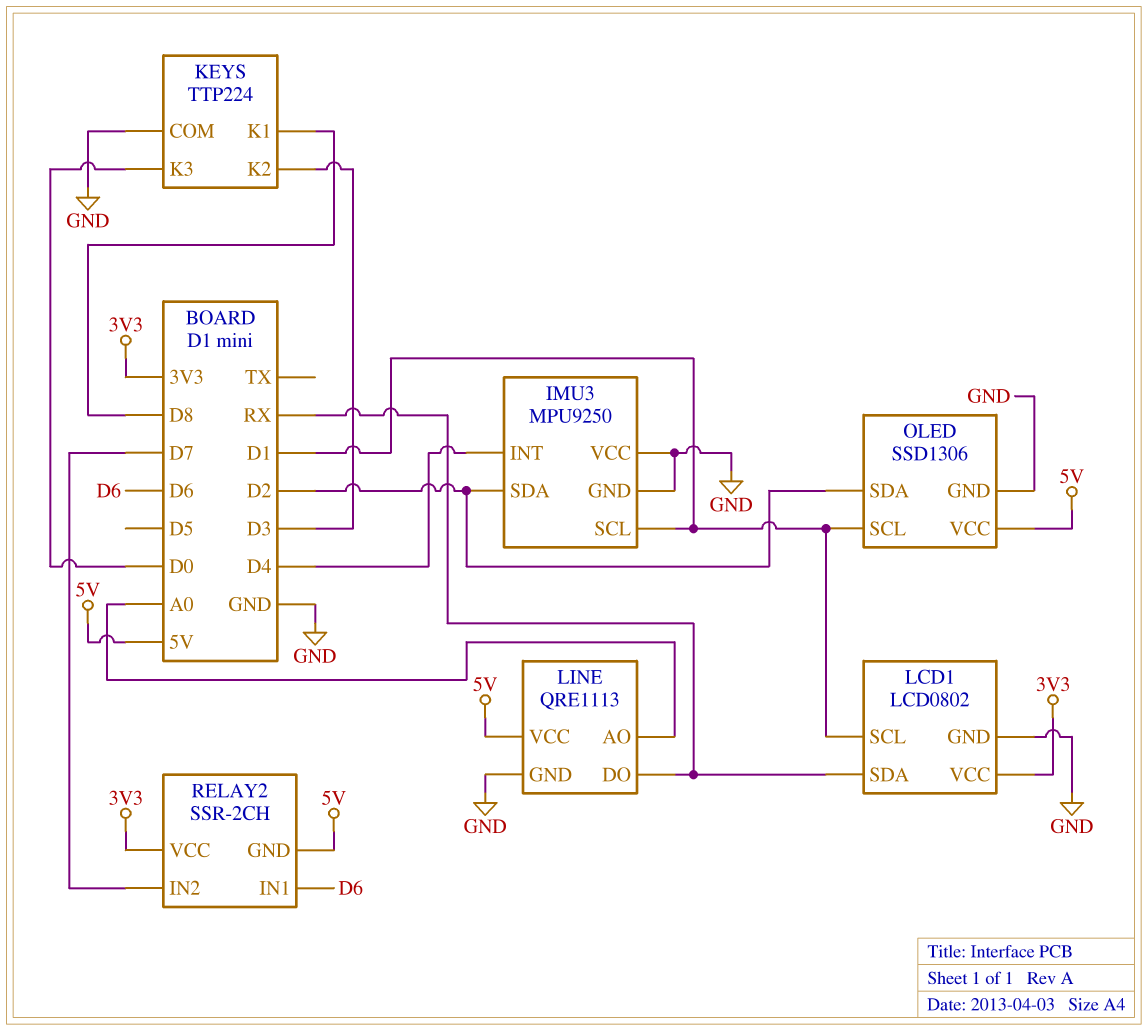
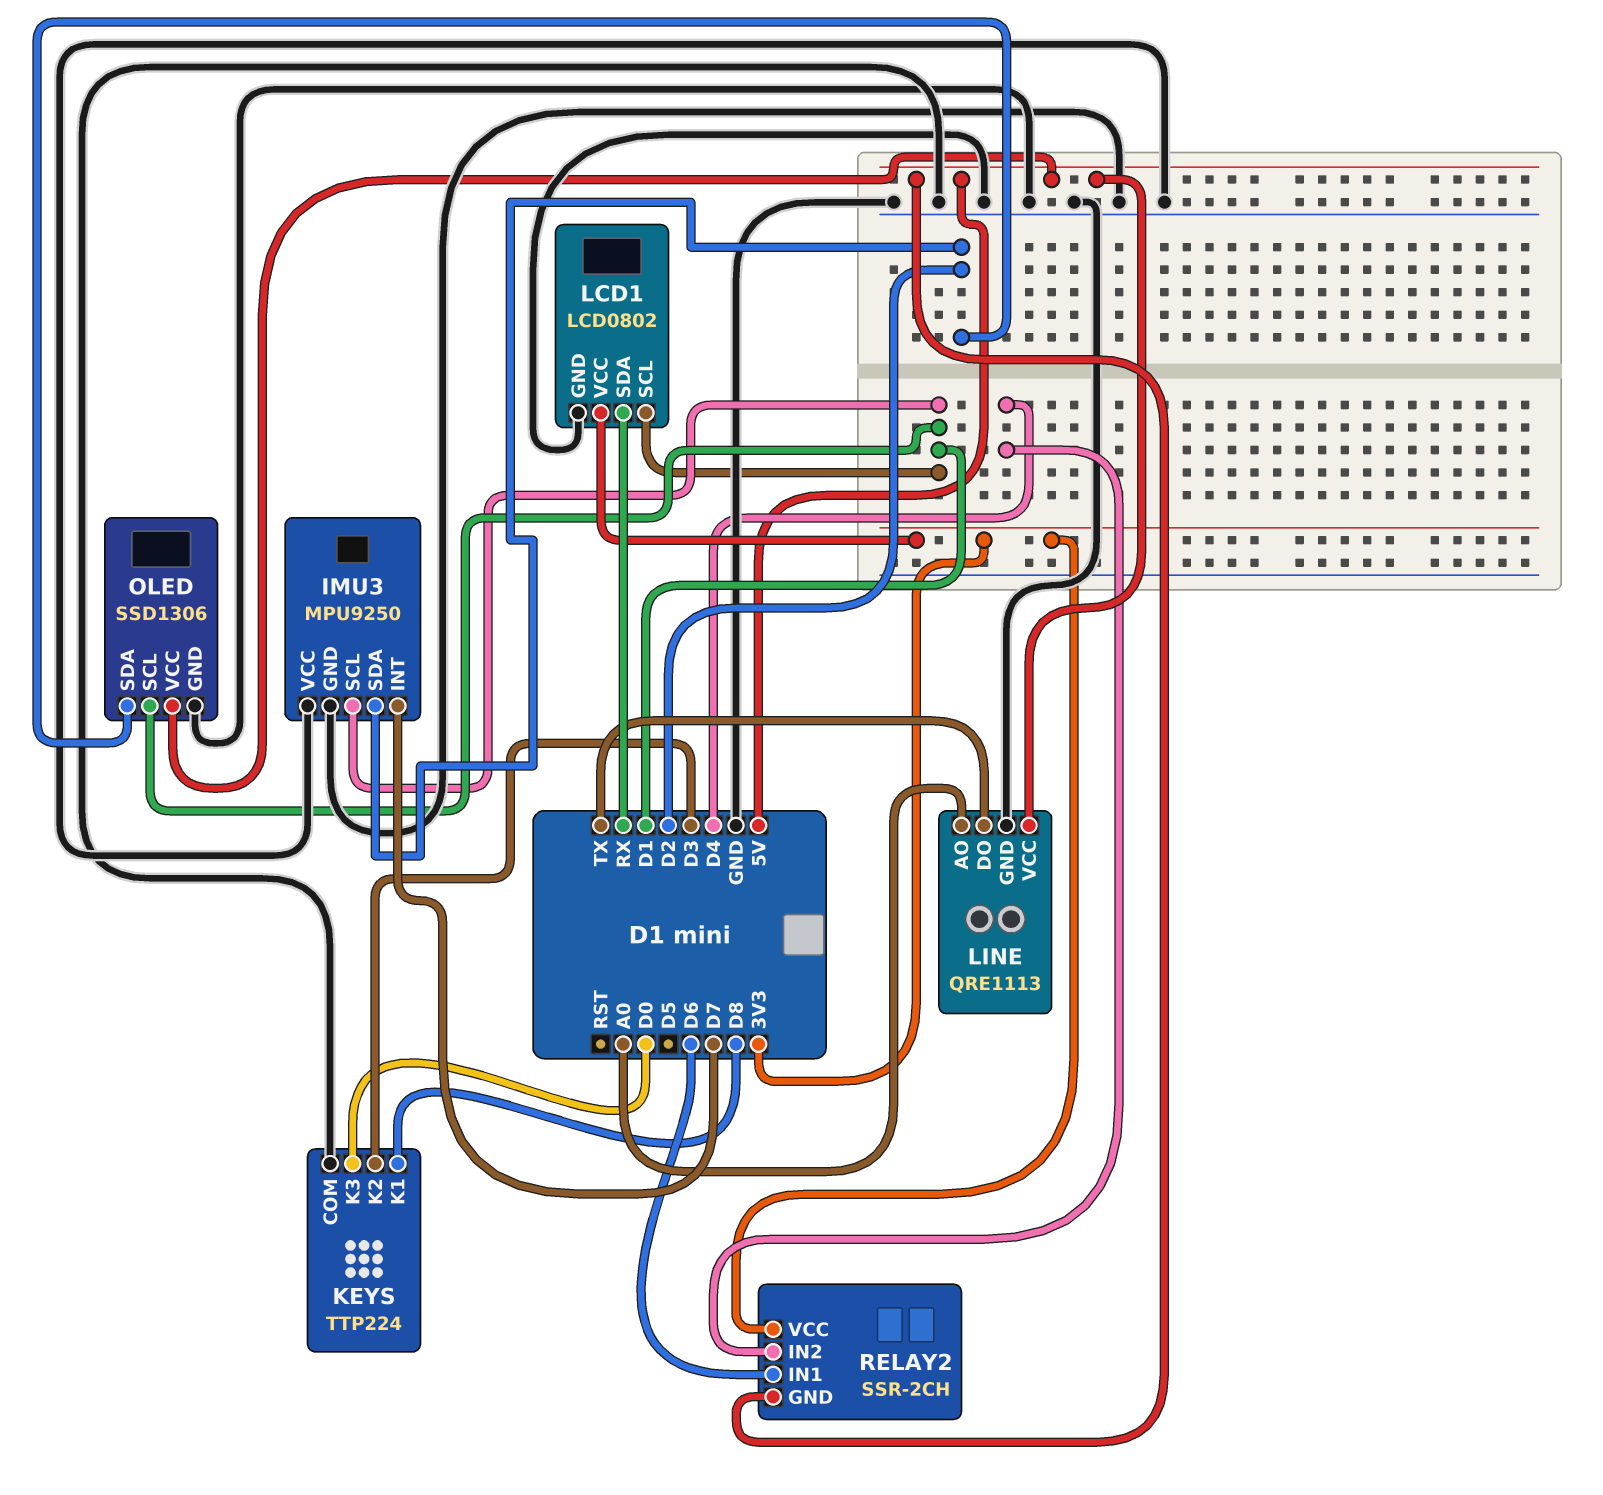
IMU3 pin INT: D4 -> D7
LINE pin DO: RX -> TX
RELAY2 pin IN2: D7 -> D4

